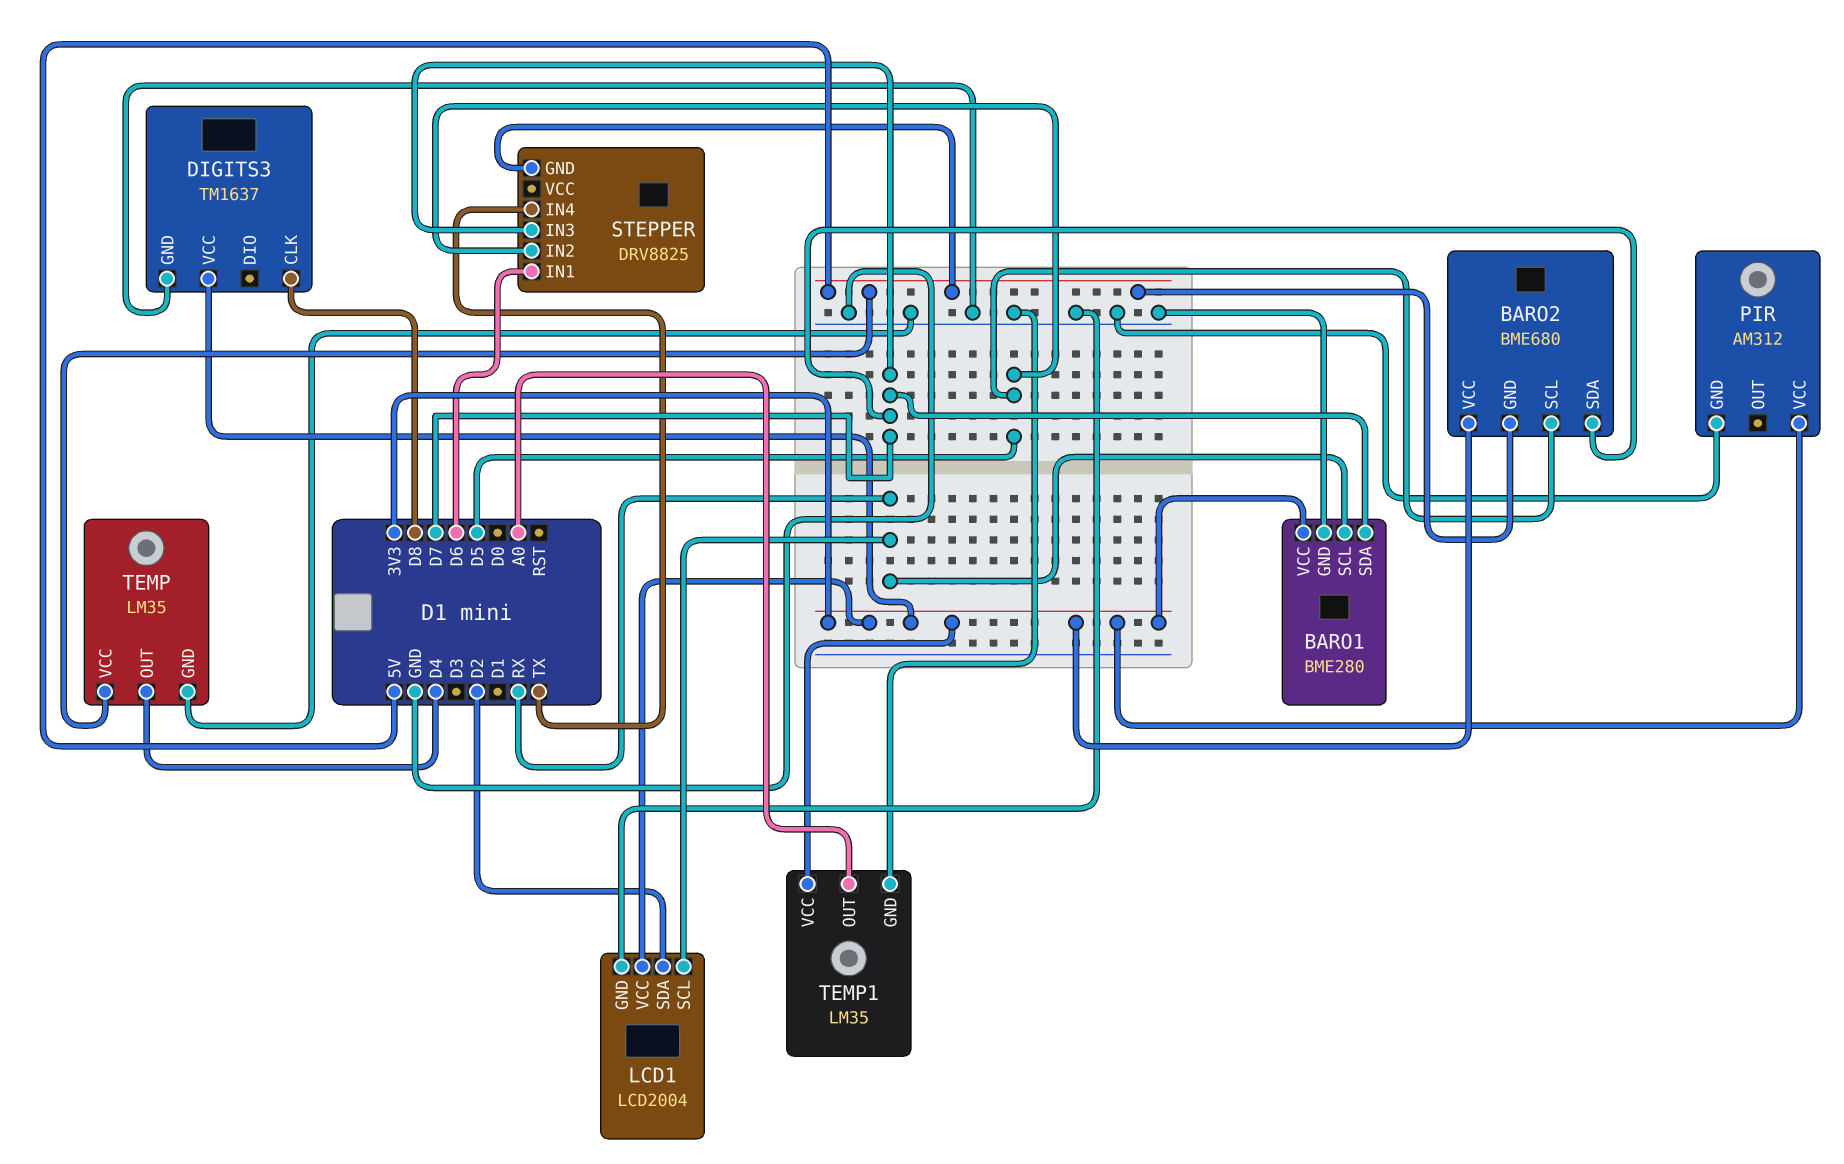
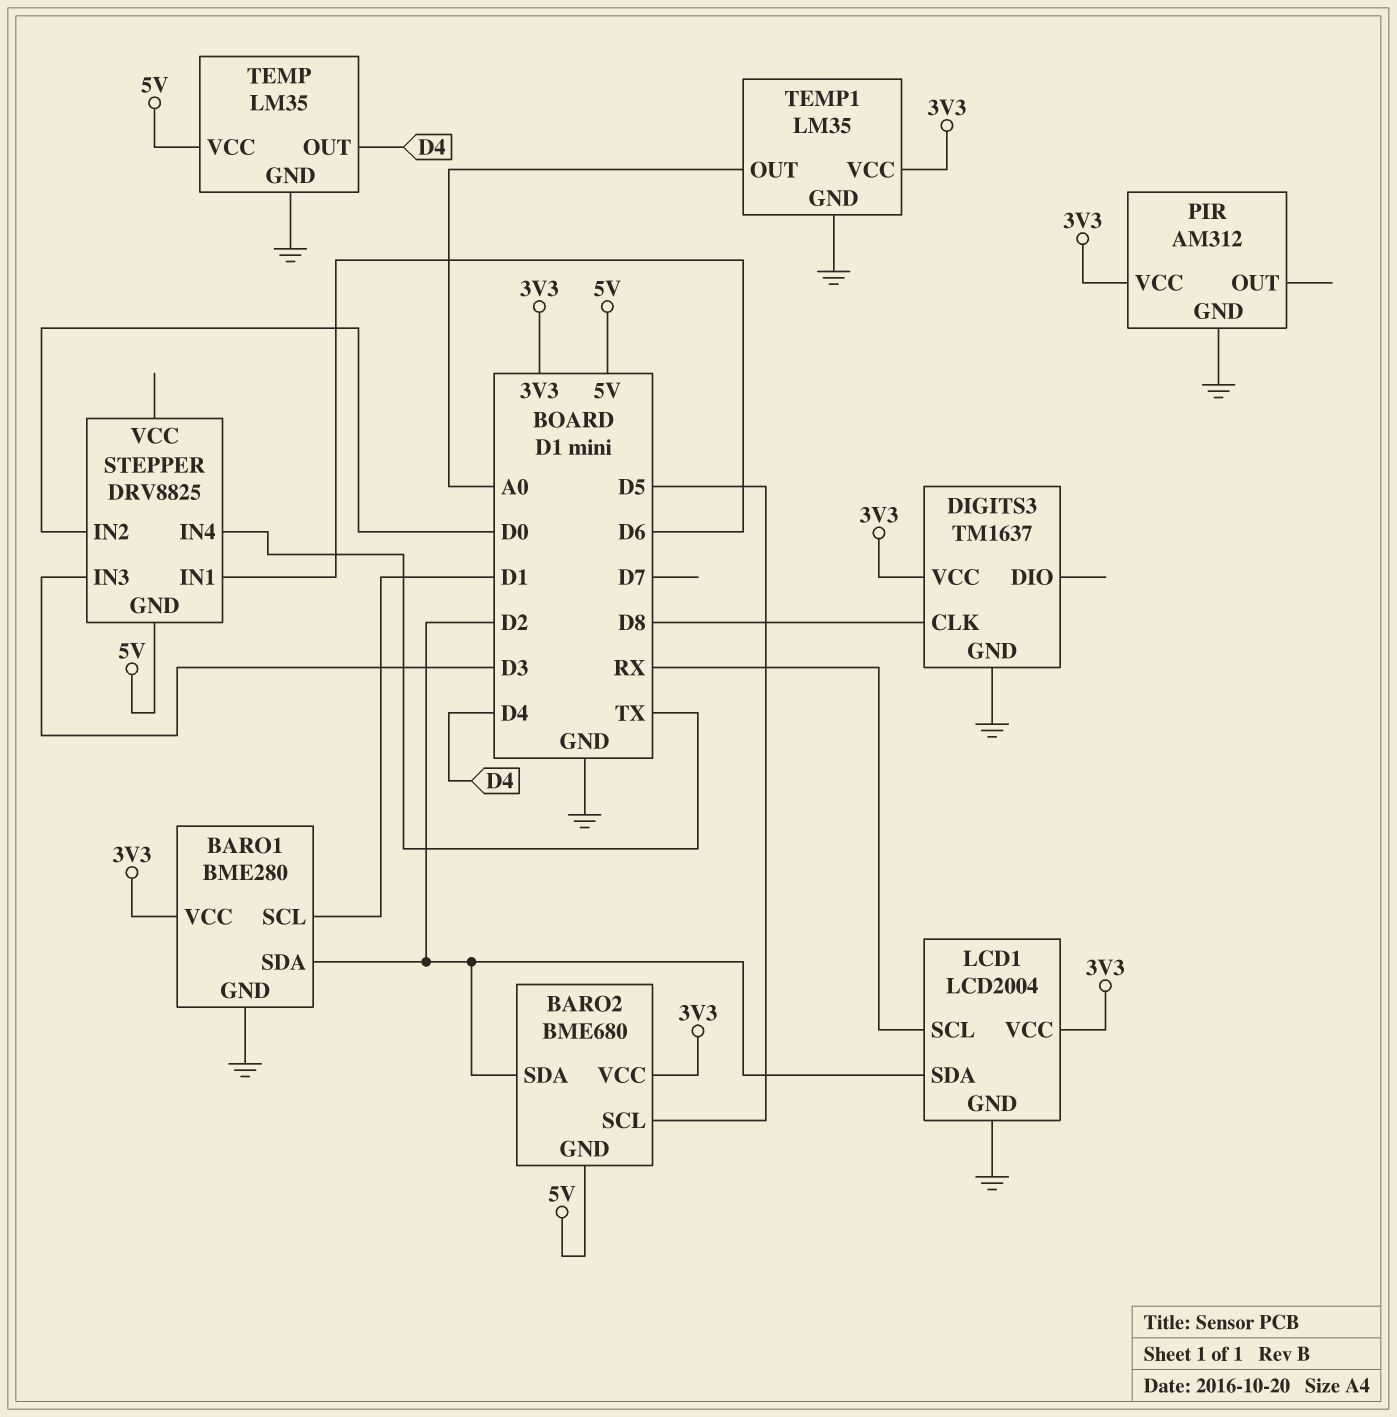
BARO1 pin SCL: RX -> D1
BARO1 pin SDA: D7 -> D2
BARO2 pin SDA: D7 -> D2
STEPPER pin IN2: D5 -> D0
STEPPER pin IN3: D7 -> D3

